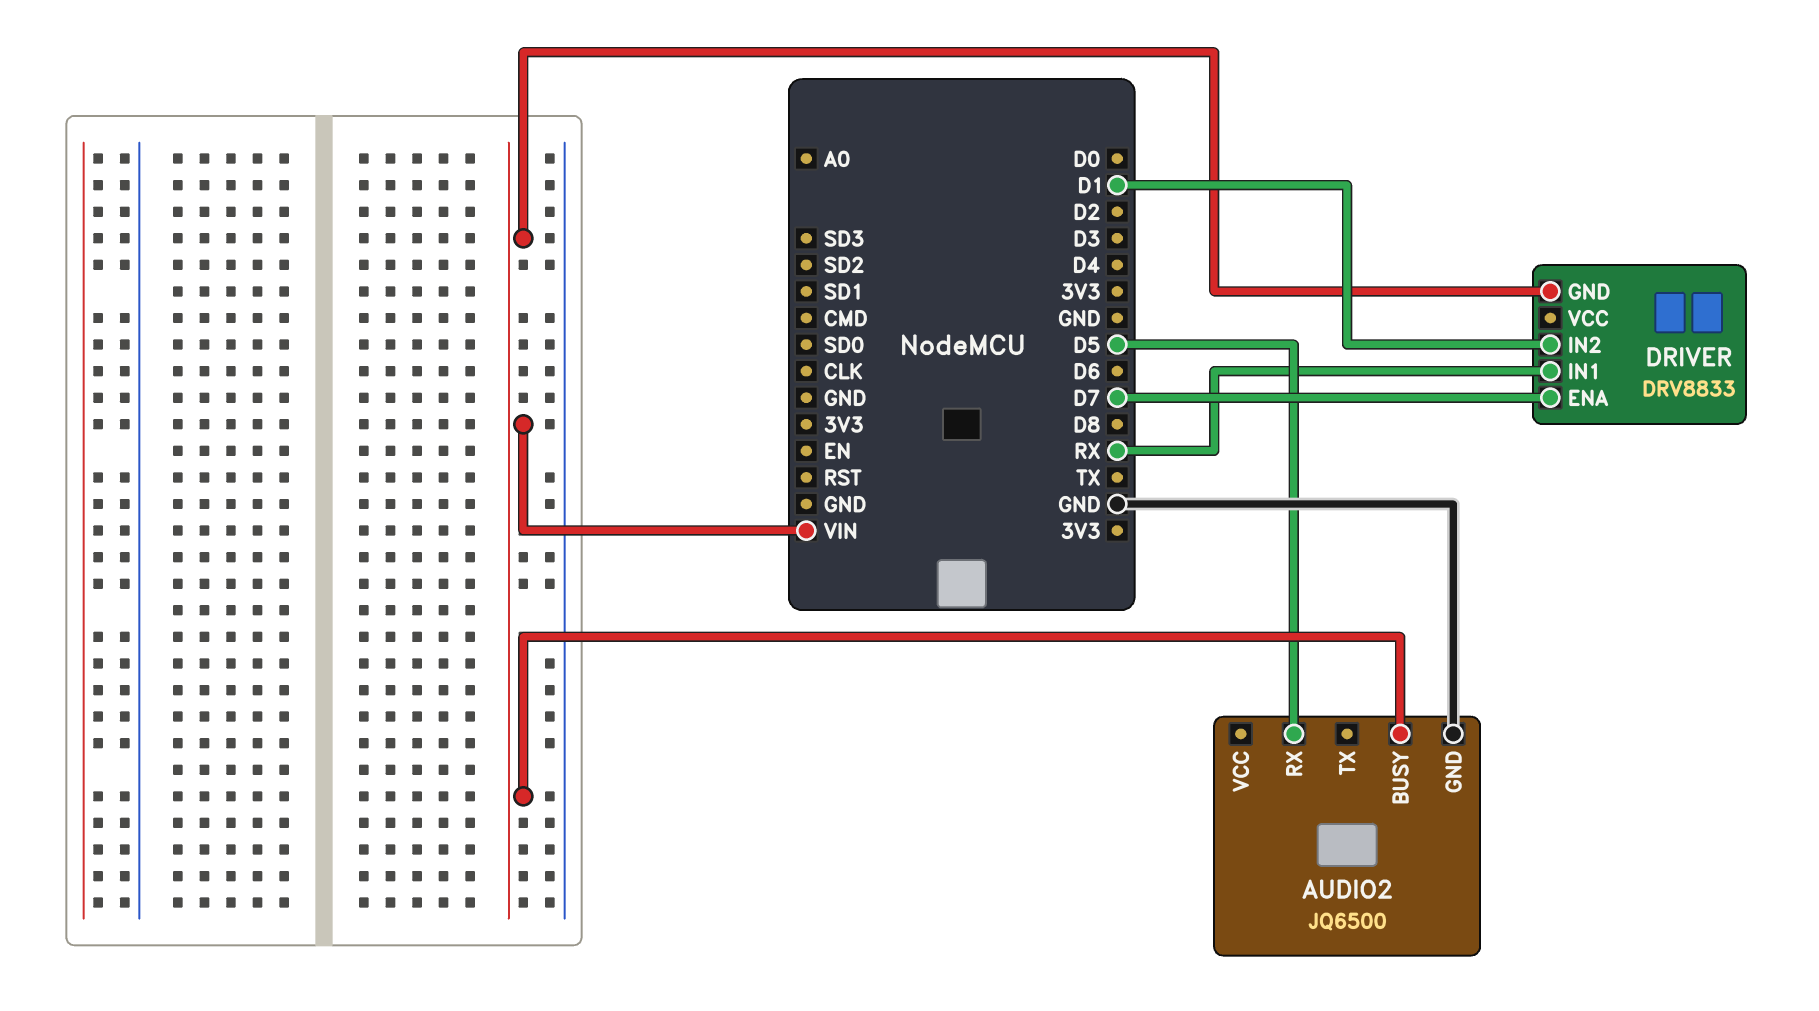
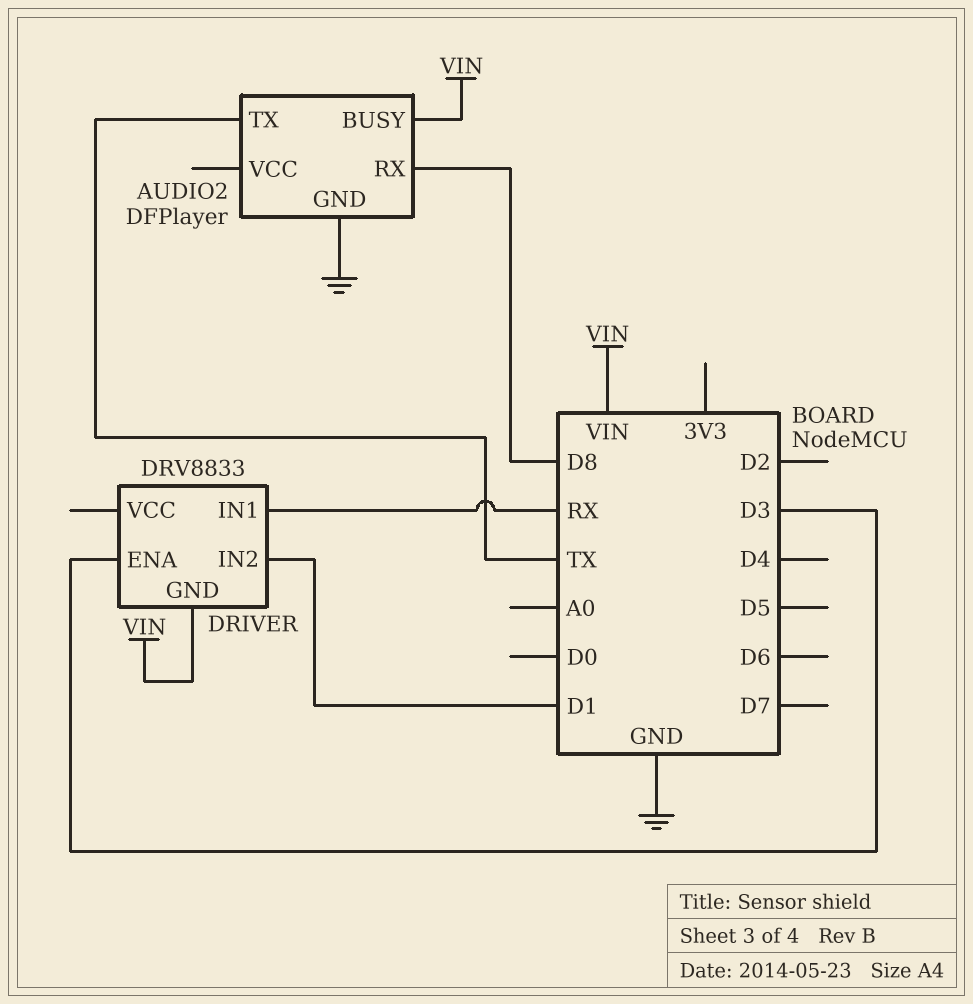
AUDIO2: JQ6500 -> DFPlayer
AUDIO2 pin RX: D5 -> D8
AUDIO2 pin TX: none -> TX
DRIVER pin ENA: D7 -> D3

